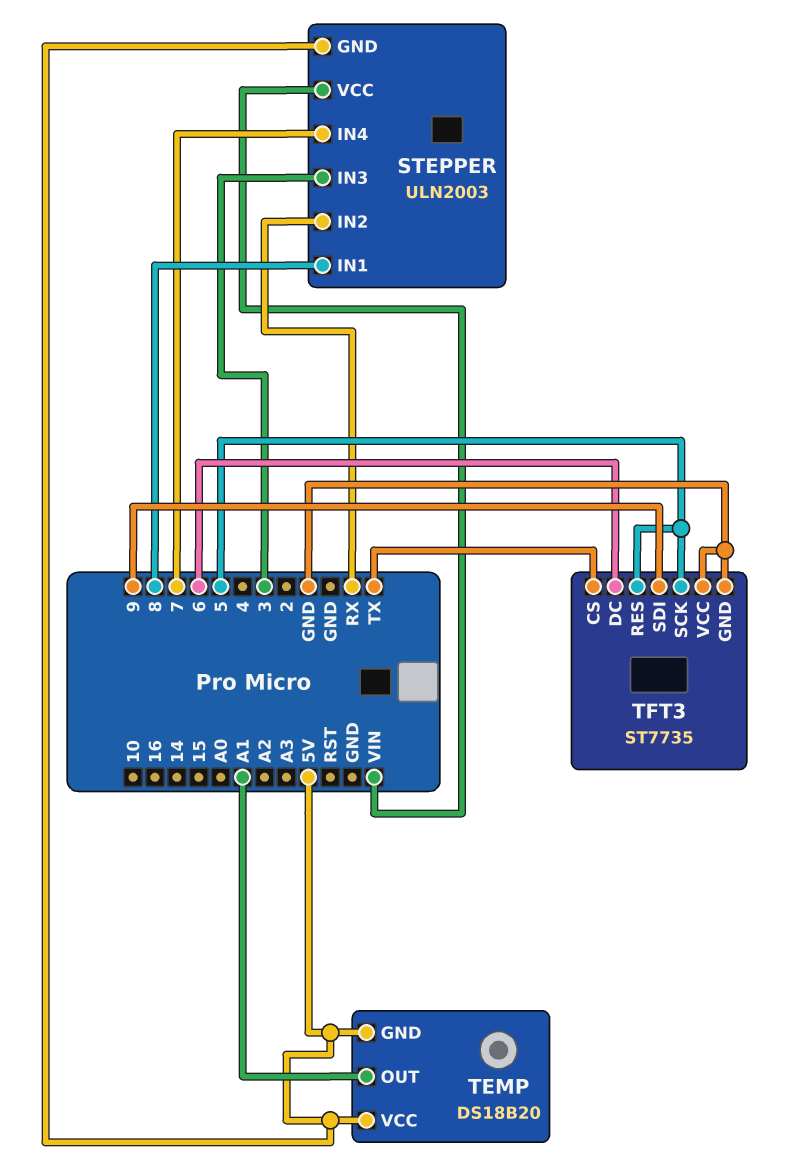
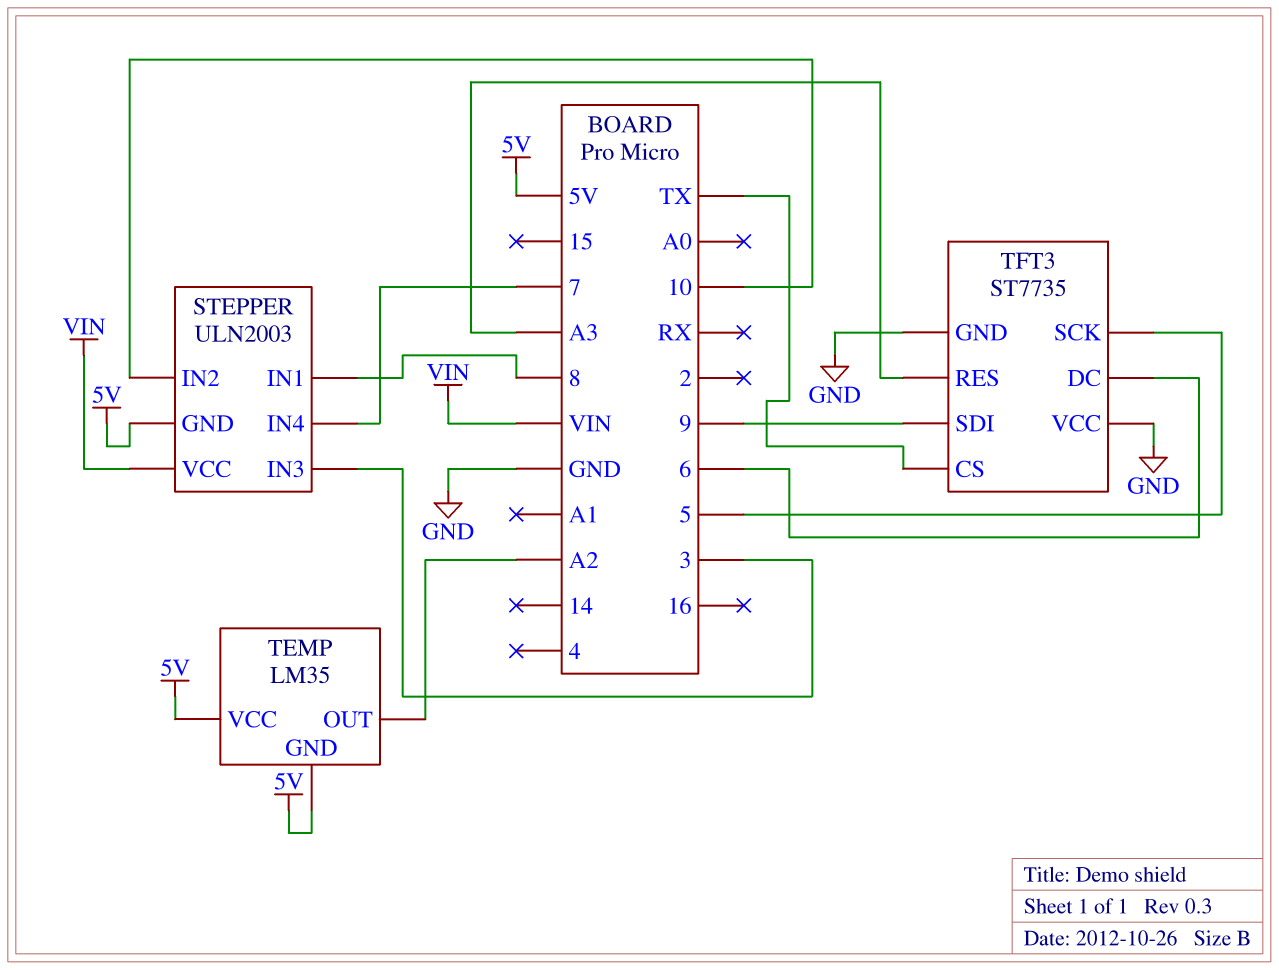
STEPPER pin IN2: RX -> 10
TEMP: DS18B20 -> LM35
TEMP pin OUT: A1 -> A2
TFT3 pin RES: 5 -> A3

